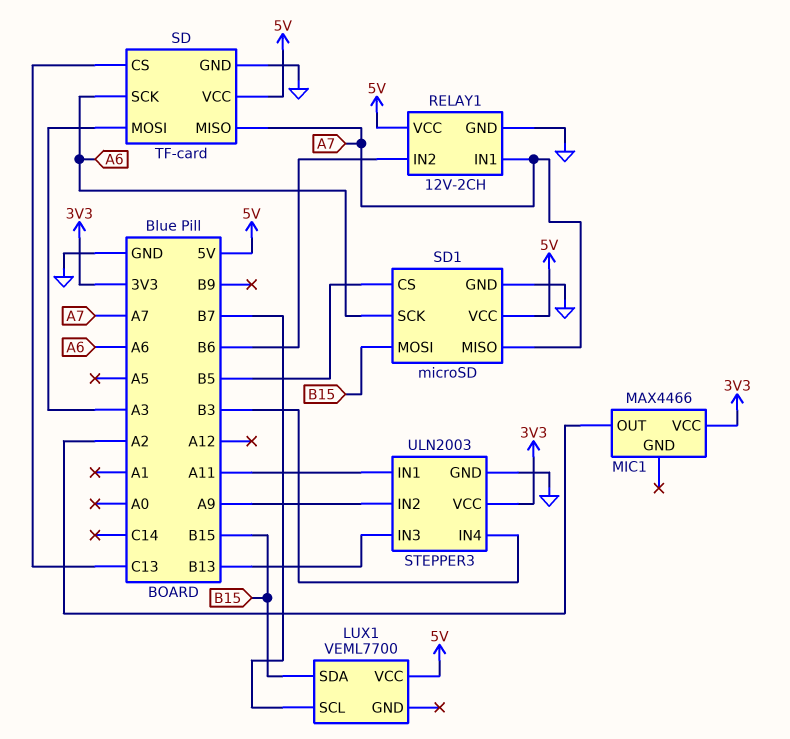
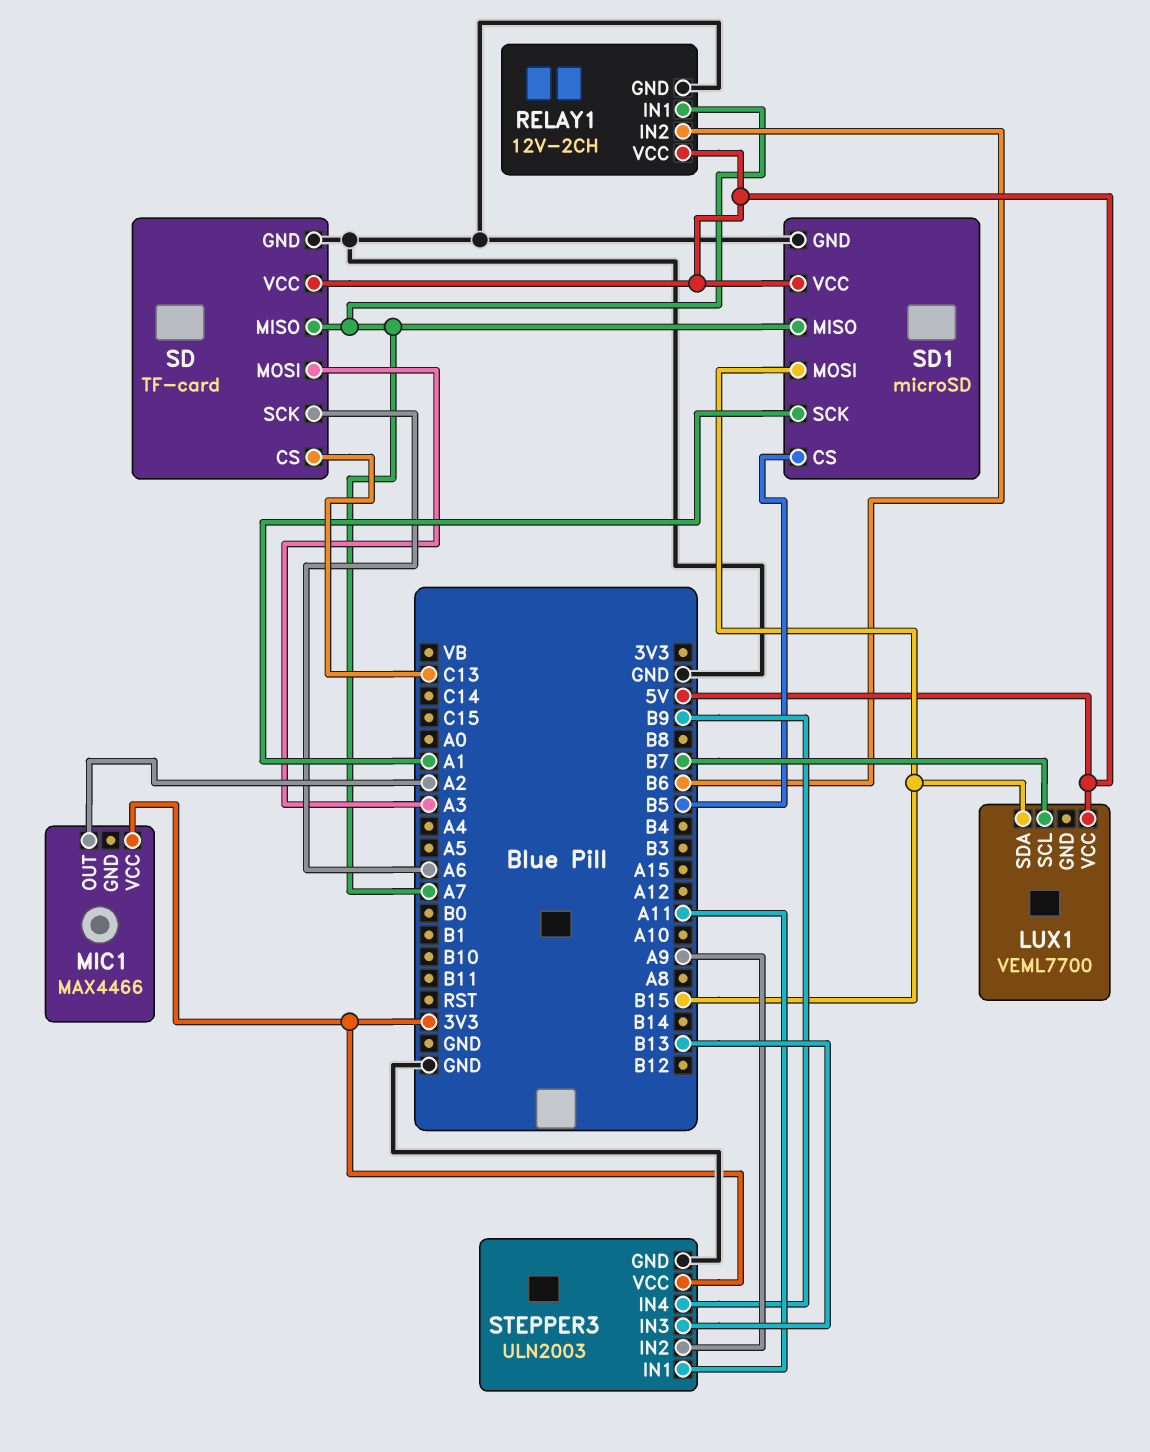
SD1 pin SCK: A6 -> A1
STEPPER3 pin IN4: B3 -> B9

